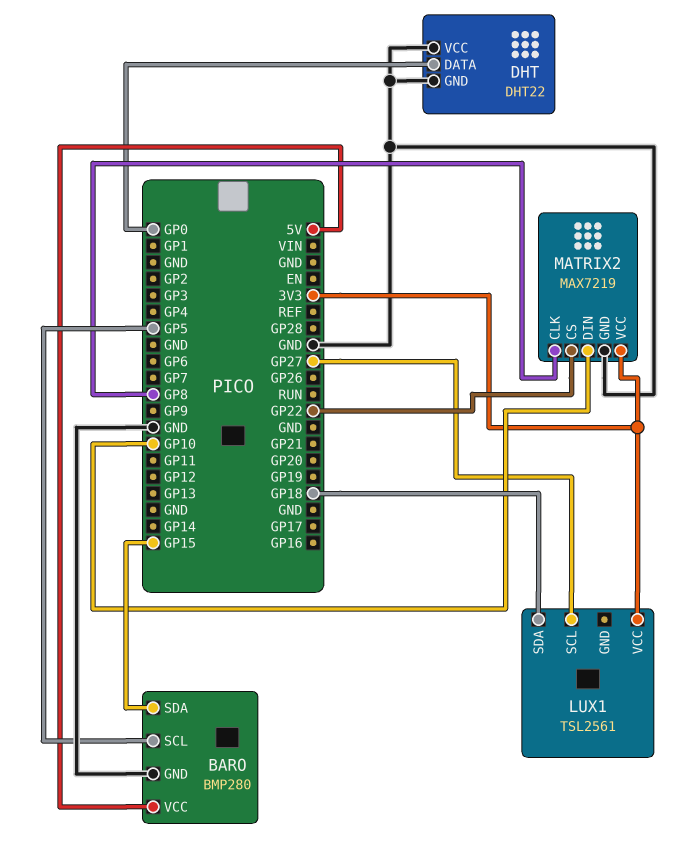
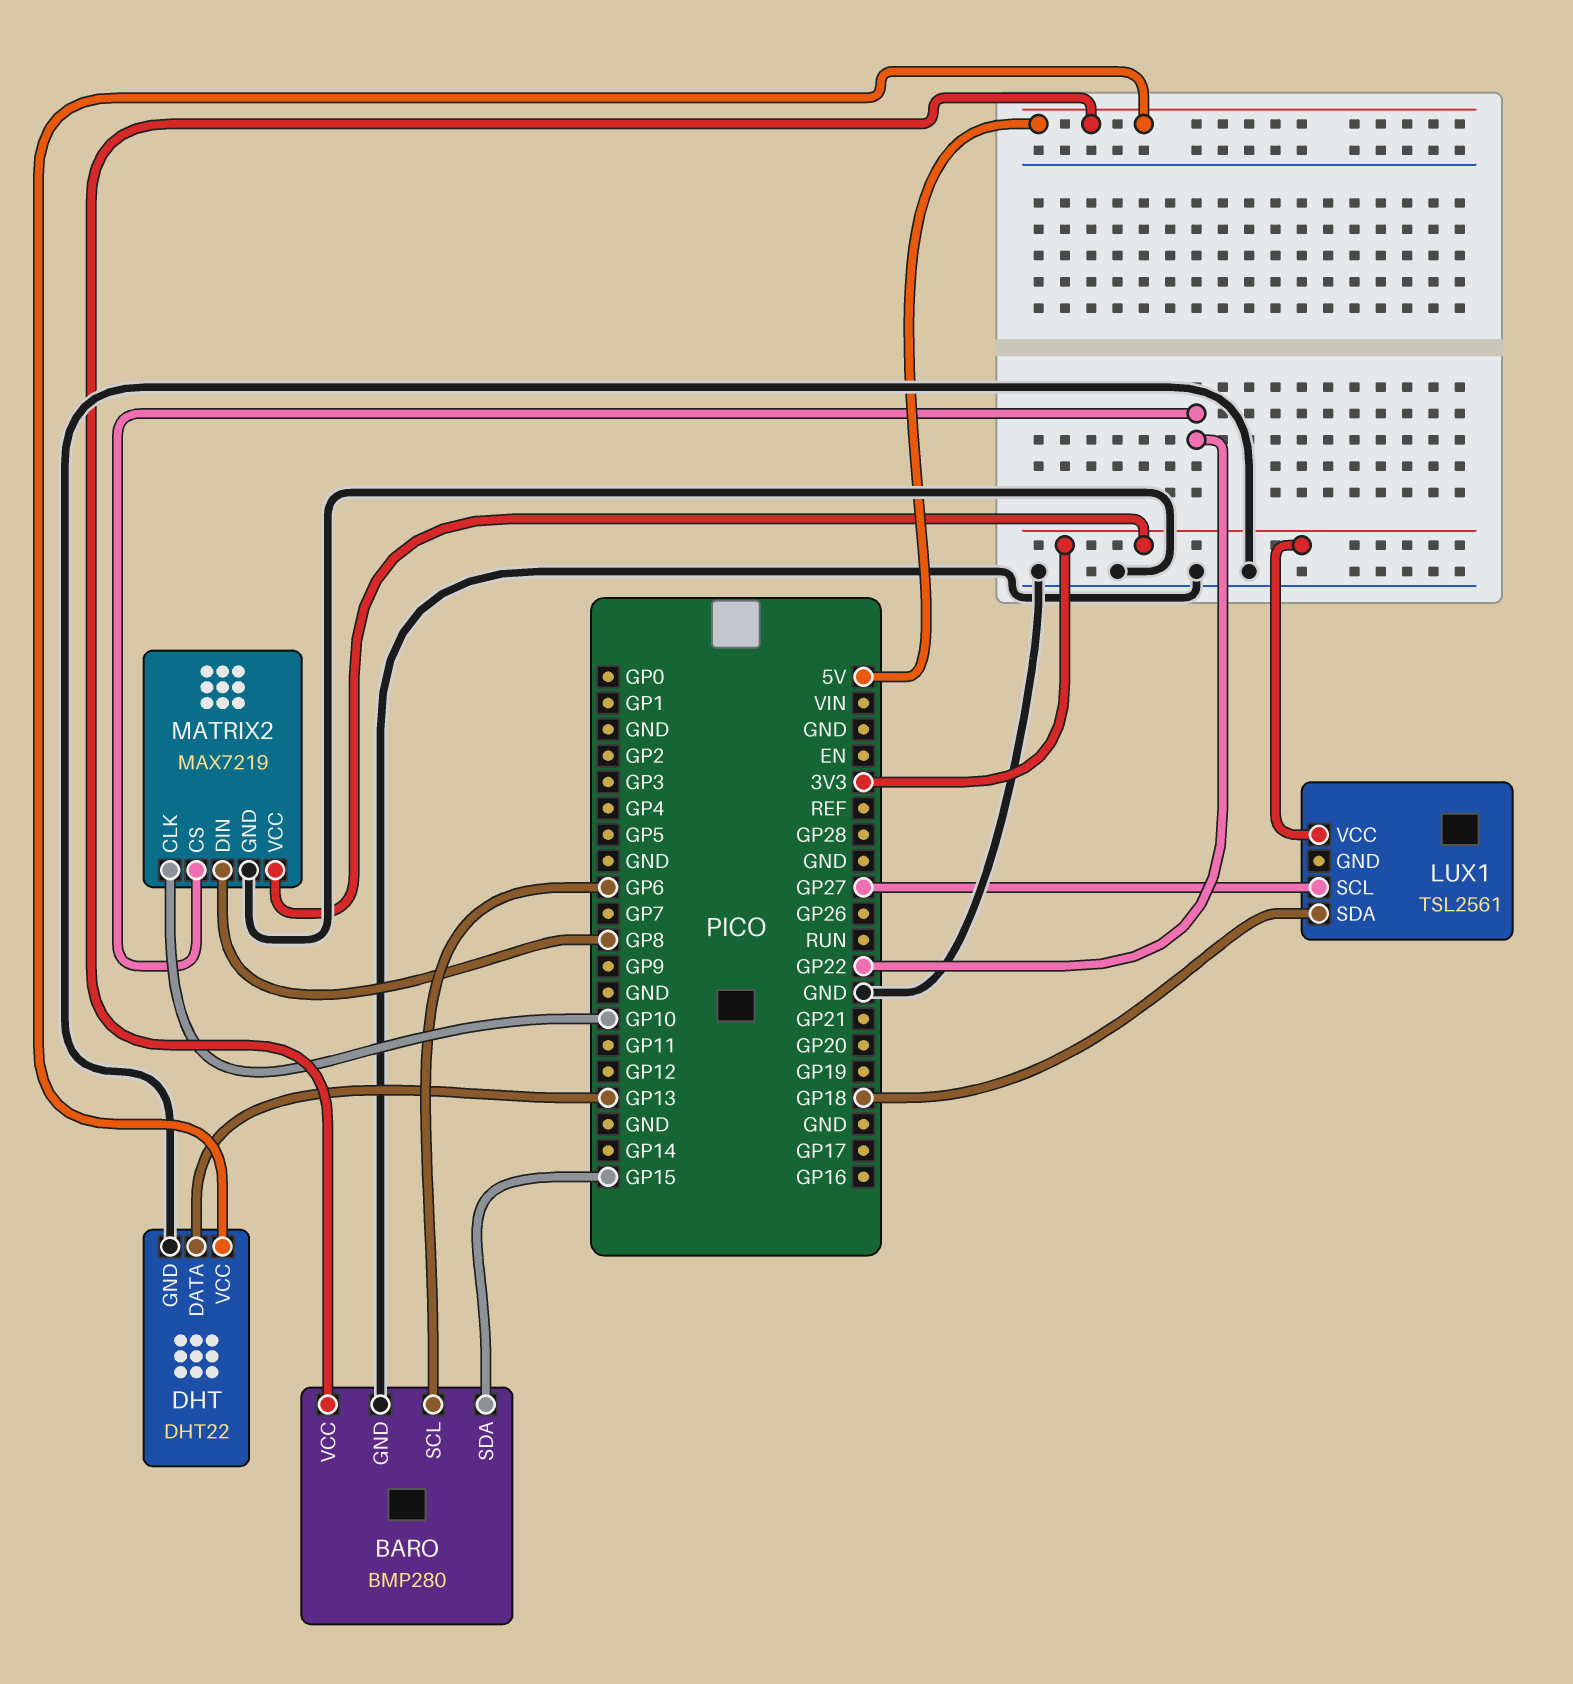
BARO pin SCL: GP5 -> GP6
DHT pin DATA: GP0 -> GP13
DHT pin VCC: GND -> 5V
MATRIX2 pin CLK: GP8 -> GP10
MATRIX2 pin DIN: GP10 -> GP8

